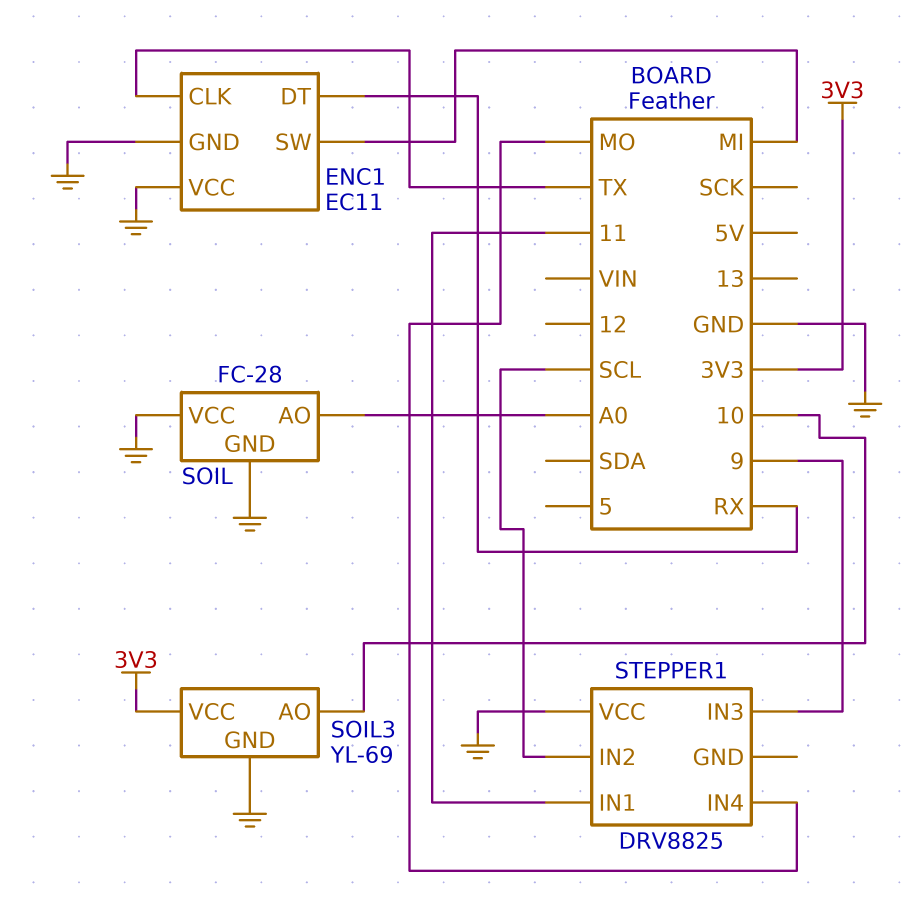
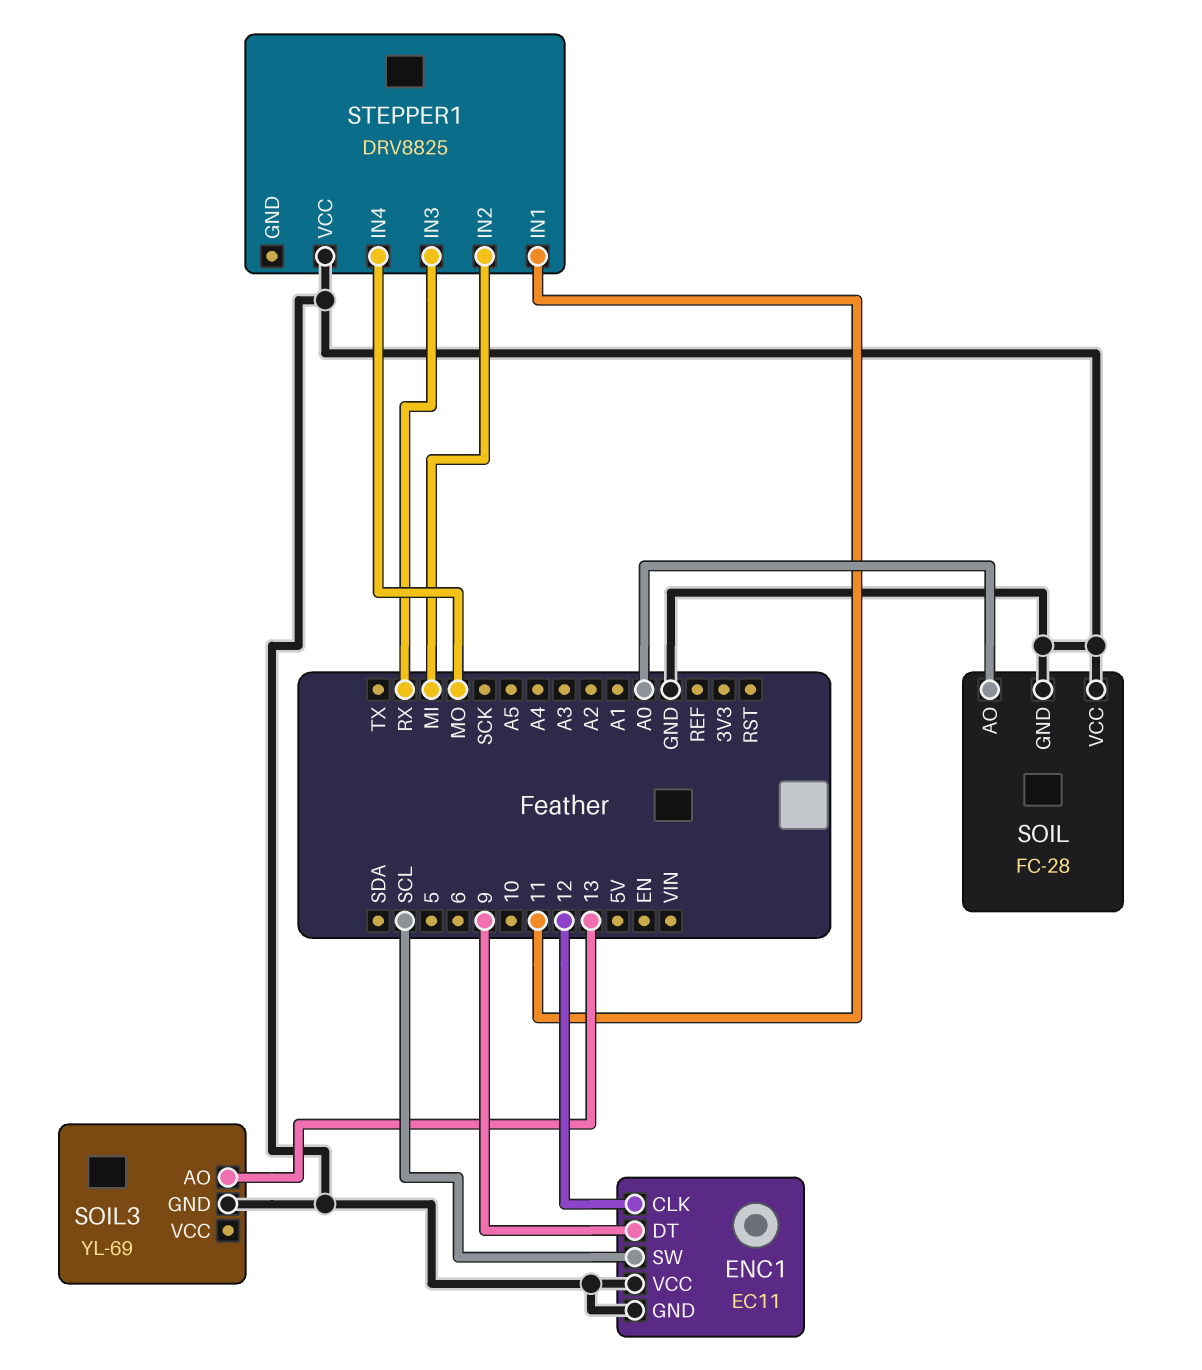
ENC1 pin CLK: TX -> 12
ENC1 pin DT: RX -> 9
ENC1 pin SW: MI -> SCL
SOIL3 pin AO: 10 -> 13
SOIL3 pin VCC: 3V3 -> none
STEPPER1 pin IN2: SCL -> MI
STEPPER1 pin IN3: 9 -> RX

